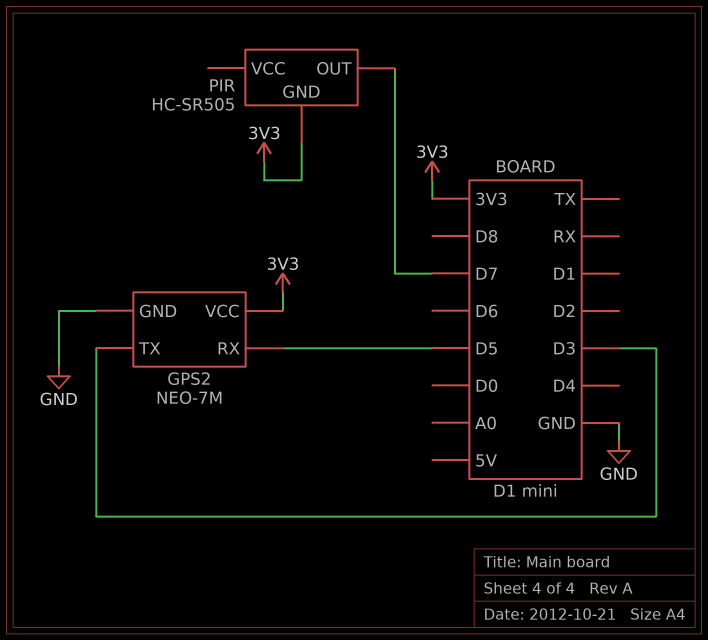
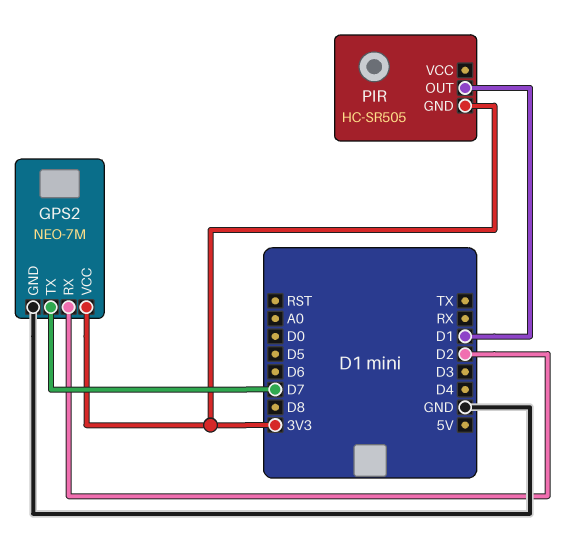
GPS2 pin RX: D5 -> D2
GPS2 pin TX: D3 -> D7
PIR pin OUT: D7 -> D1

